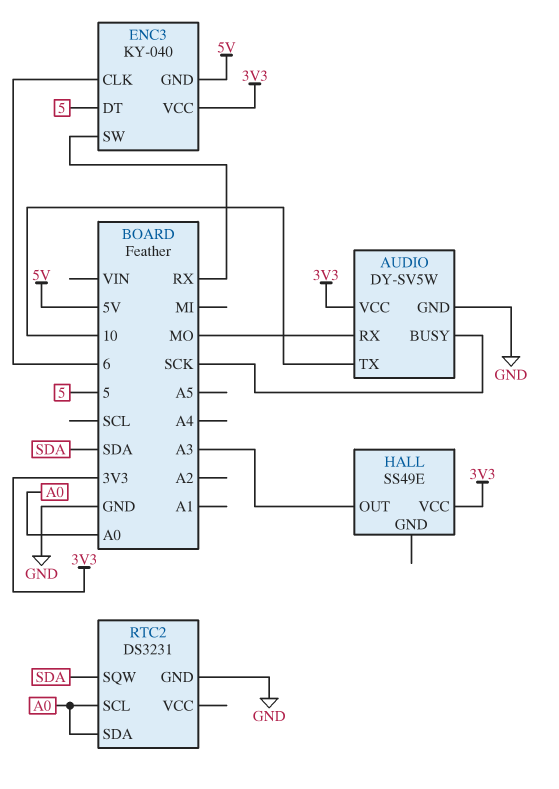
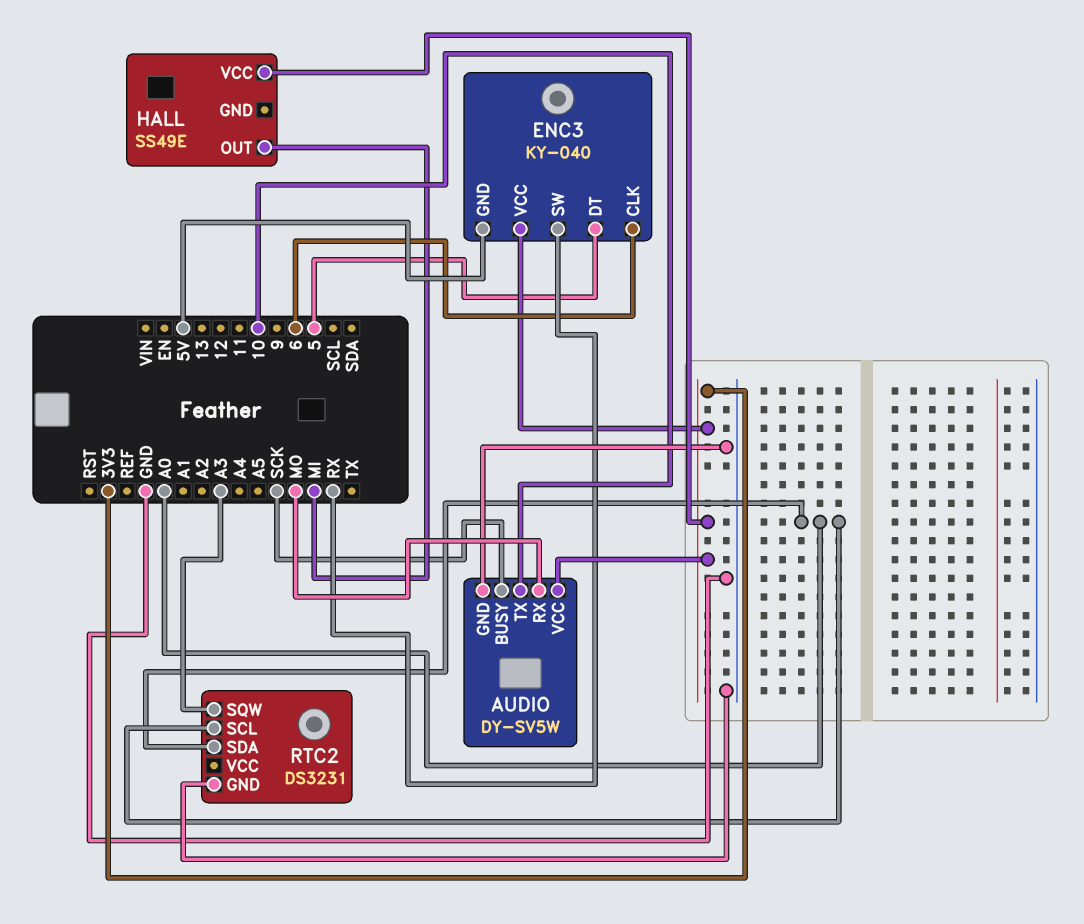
HALL pin OUT: A3 -> MI
RTC2 pin SQW: SDA -> A3

